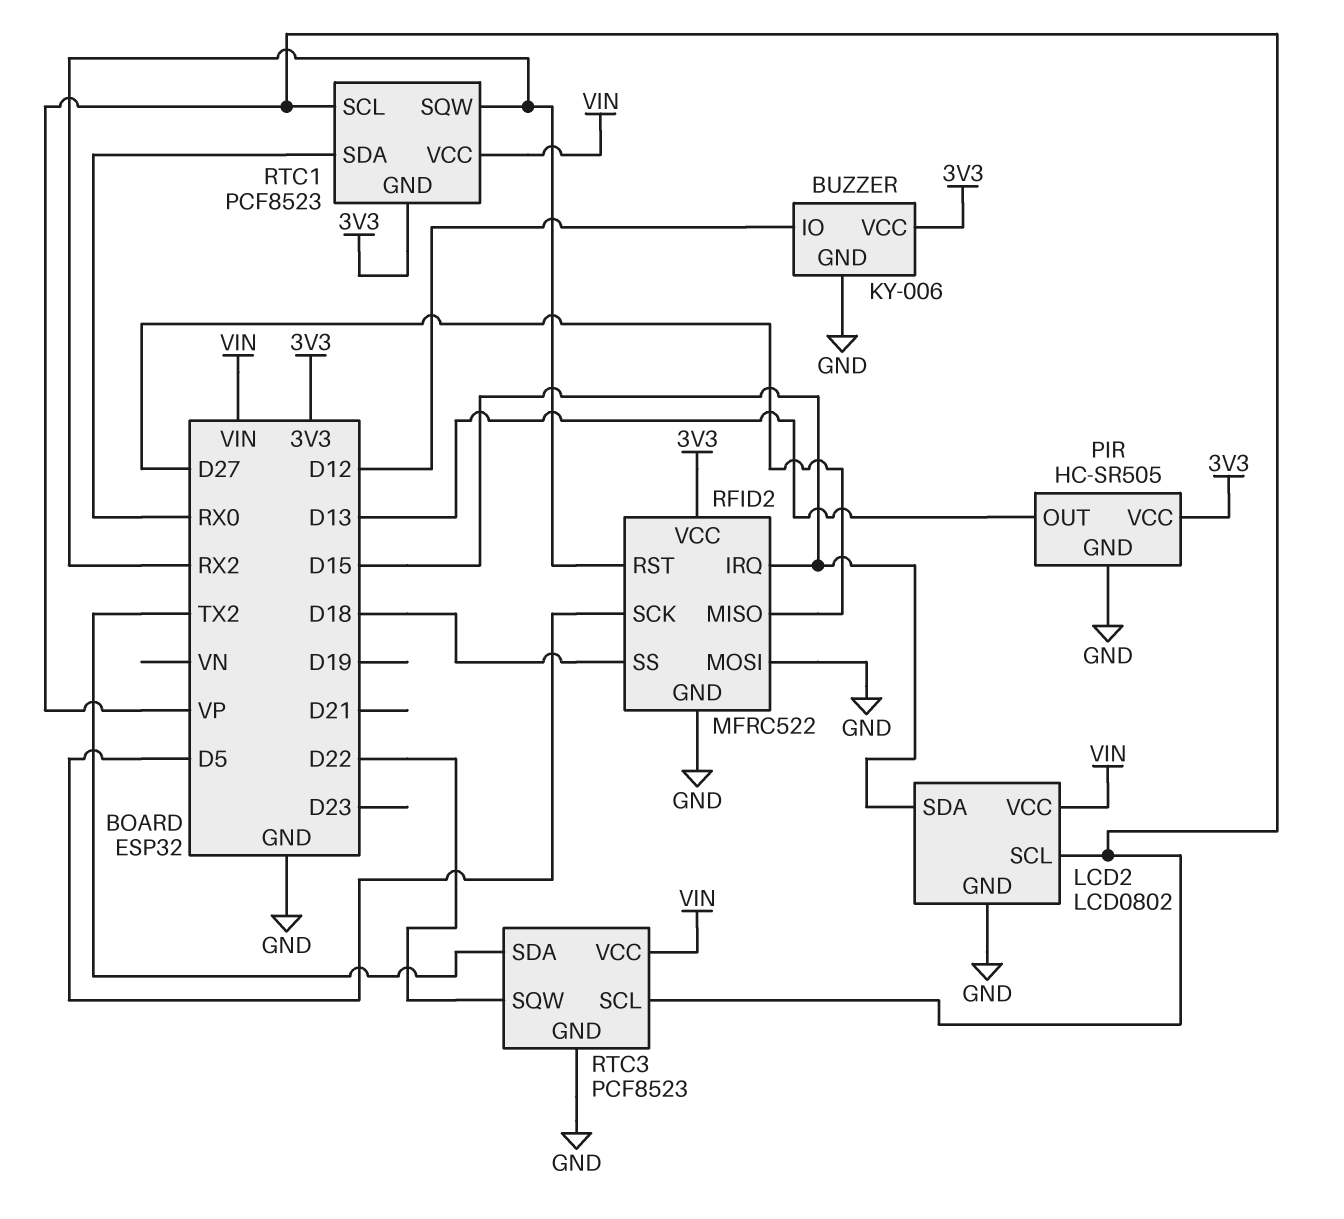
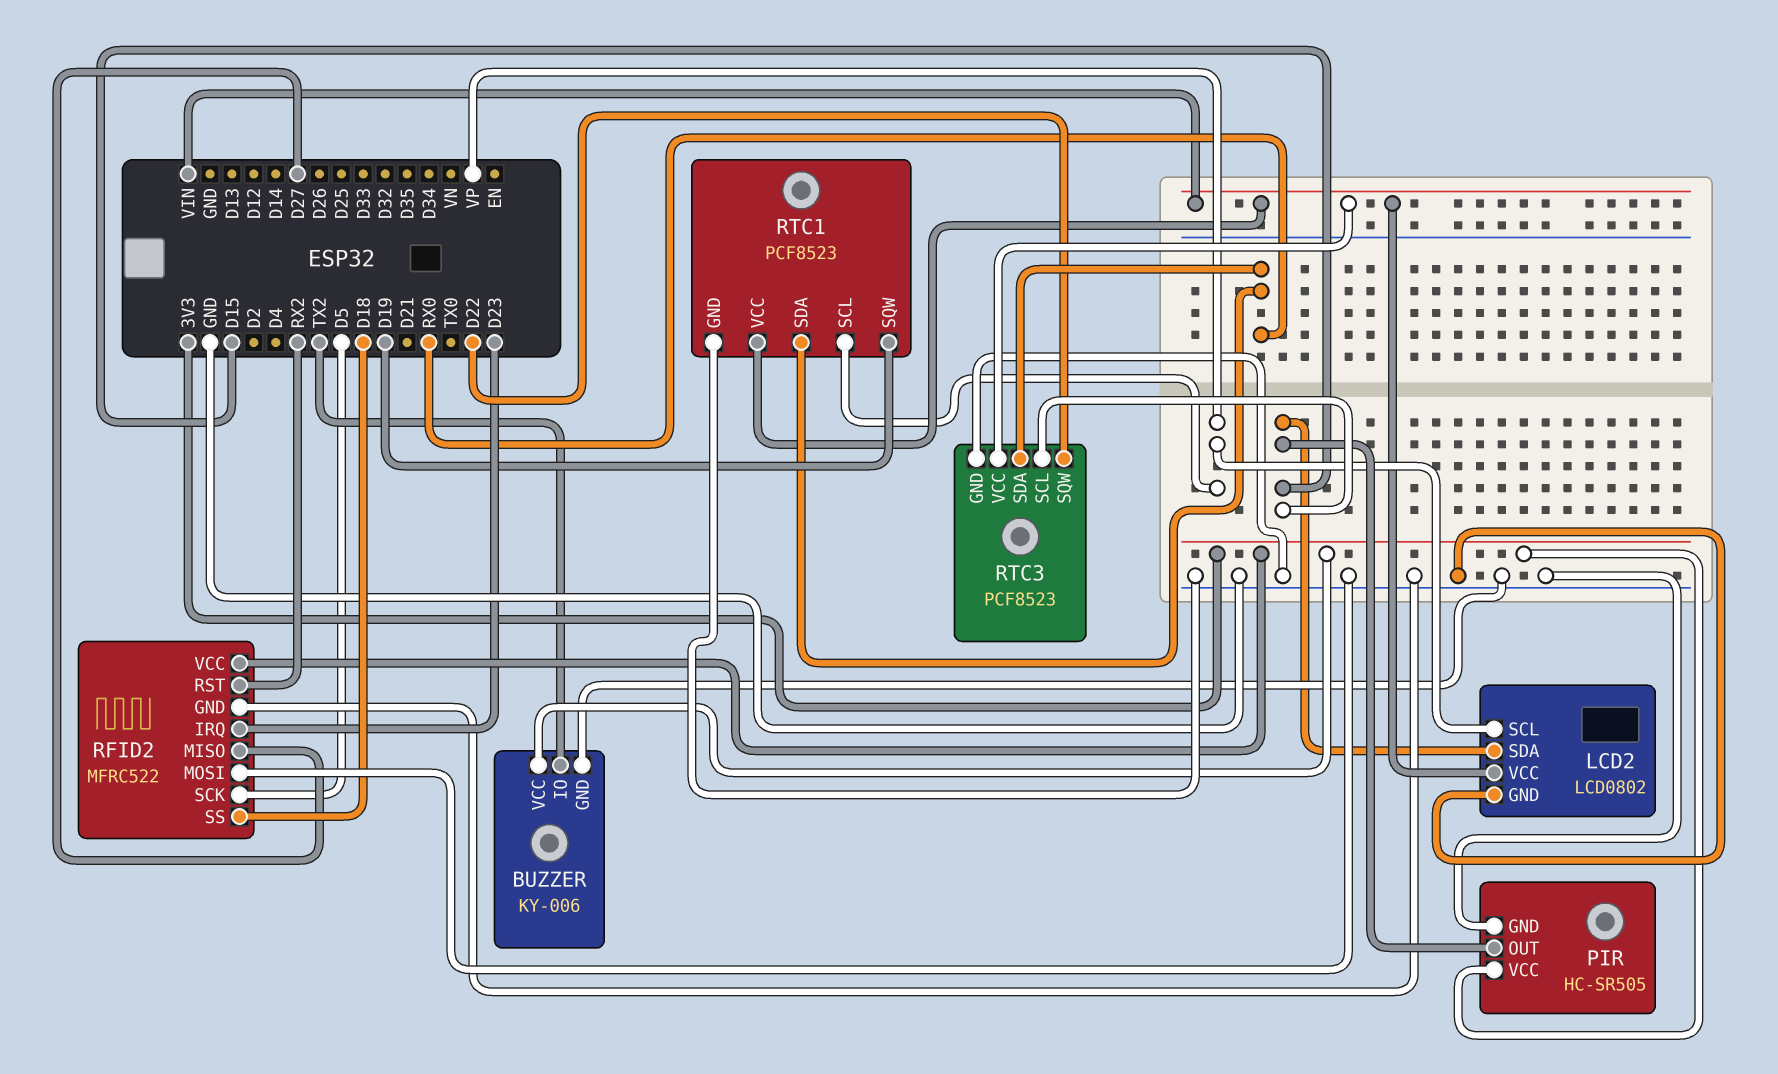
BUZZER pin IO: D12 -> TX2
PIR pin OUT: D13 -> D15
RFID2 pin IRQ: D15 -> D23
RTC1 pin GND: 3V3 -> GND
RTC1 pin SQW: RX2 -> D19
RTC3 pin SCL: VP -> D15
RTC3 pin SDA: TX2 -> RX0

